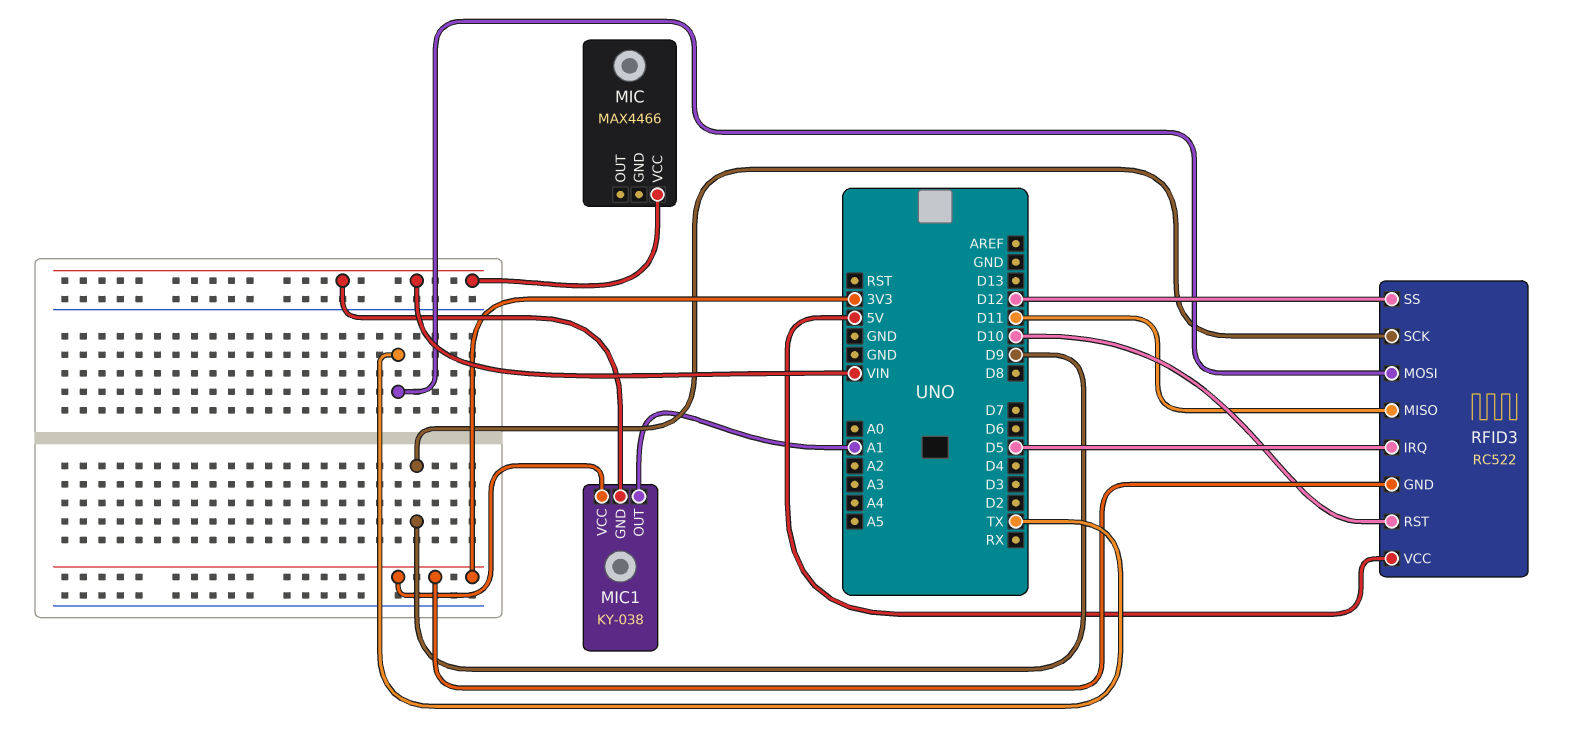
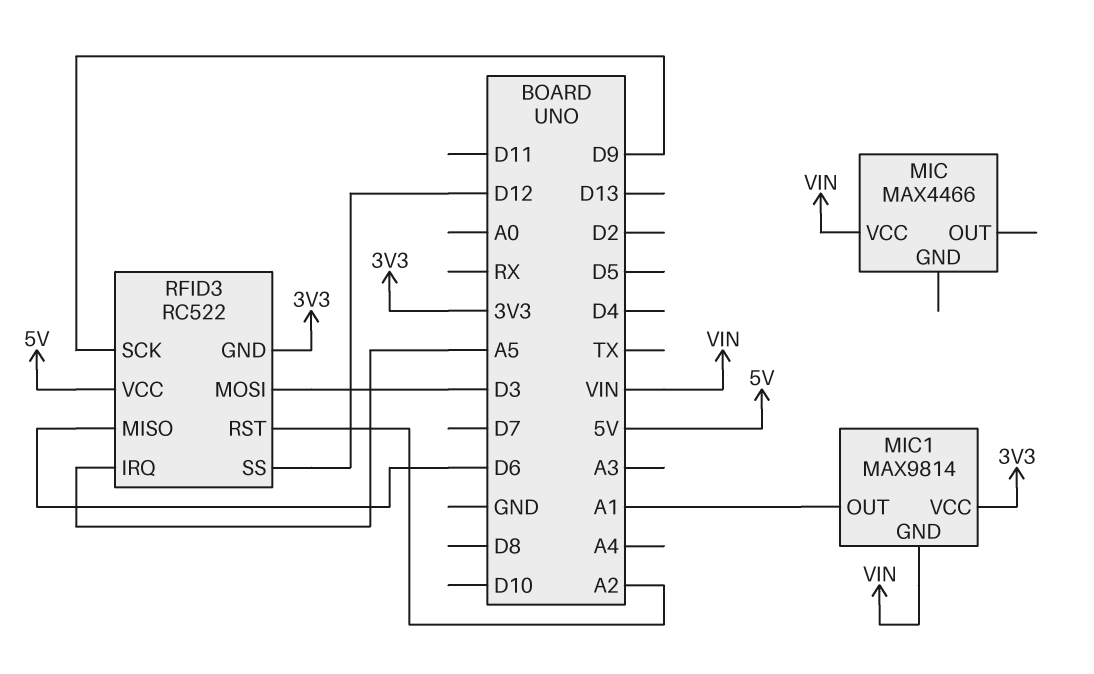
MIC1: KY-038 -> MAX9814
RFID3 pin IRQ: D5 -> A5
RFID3 pin MISO: D11 -> D6
RFID3 pin MOSI: TX -> D3
RFID3 pin RST: D10 -> A2

